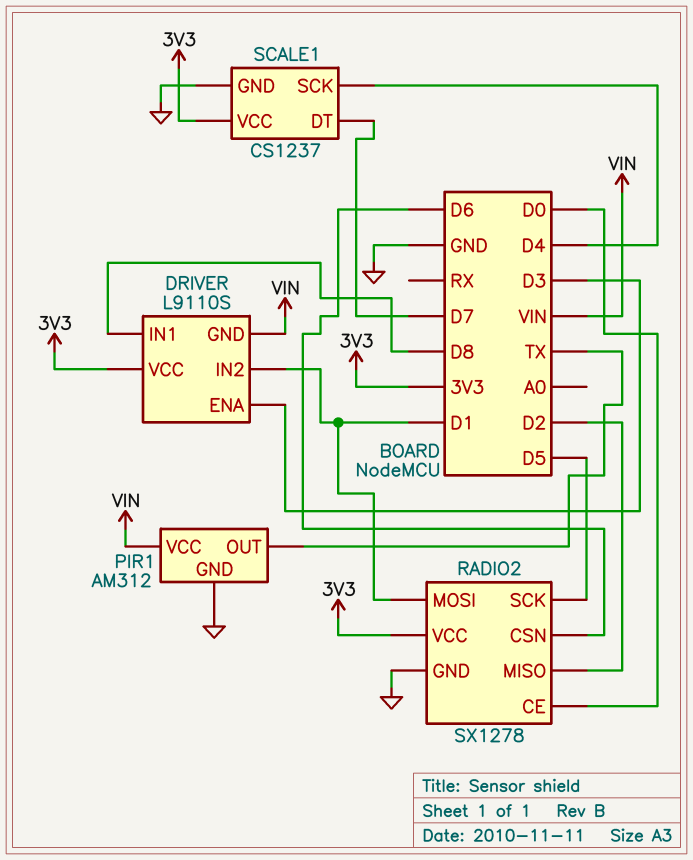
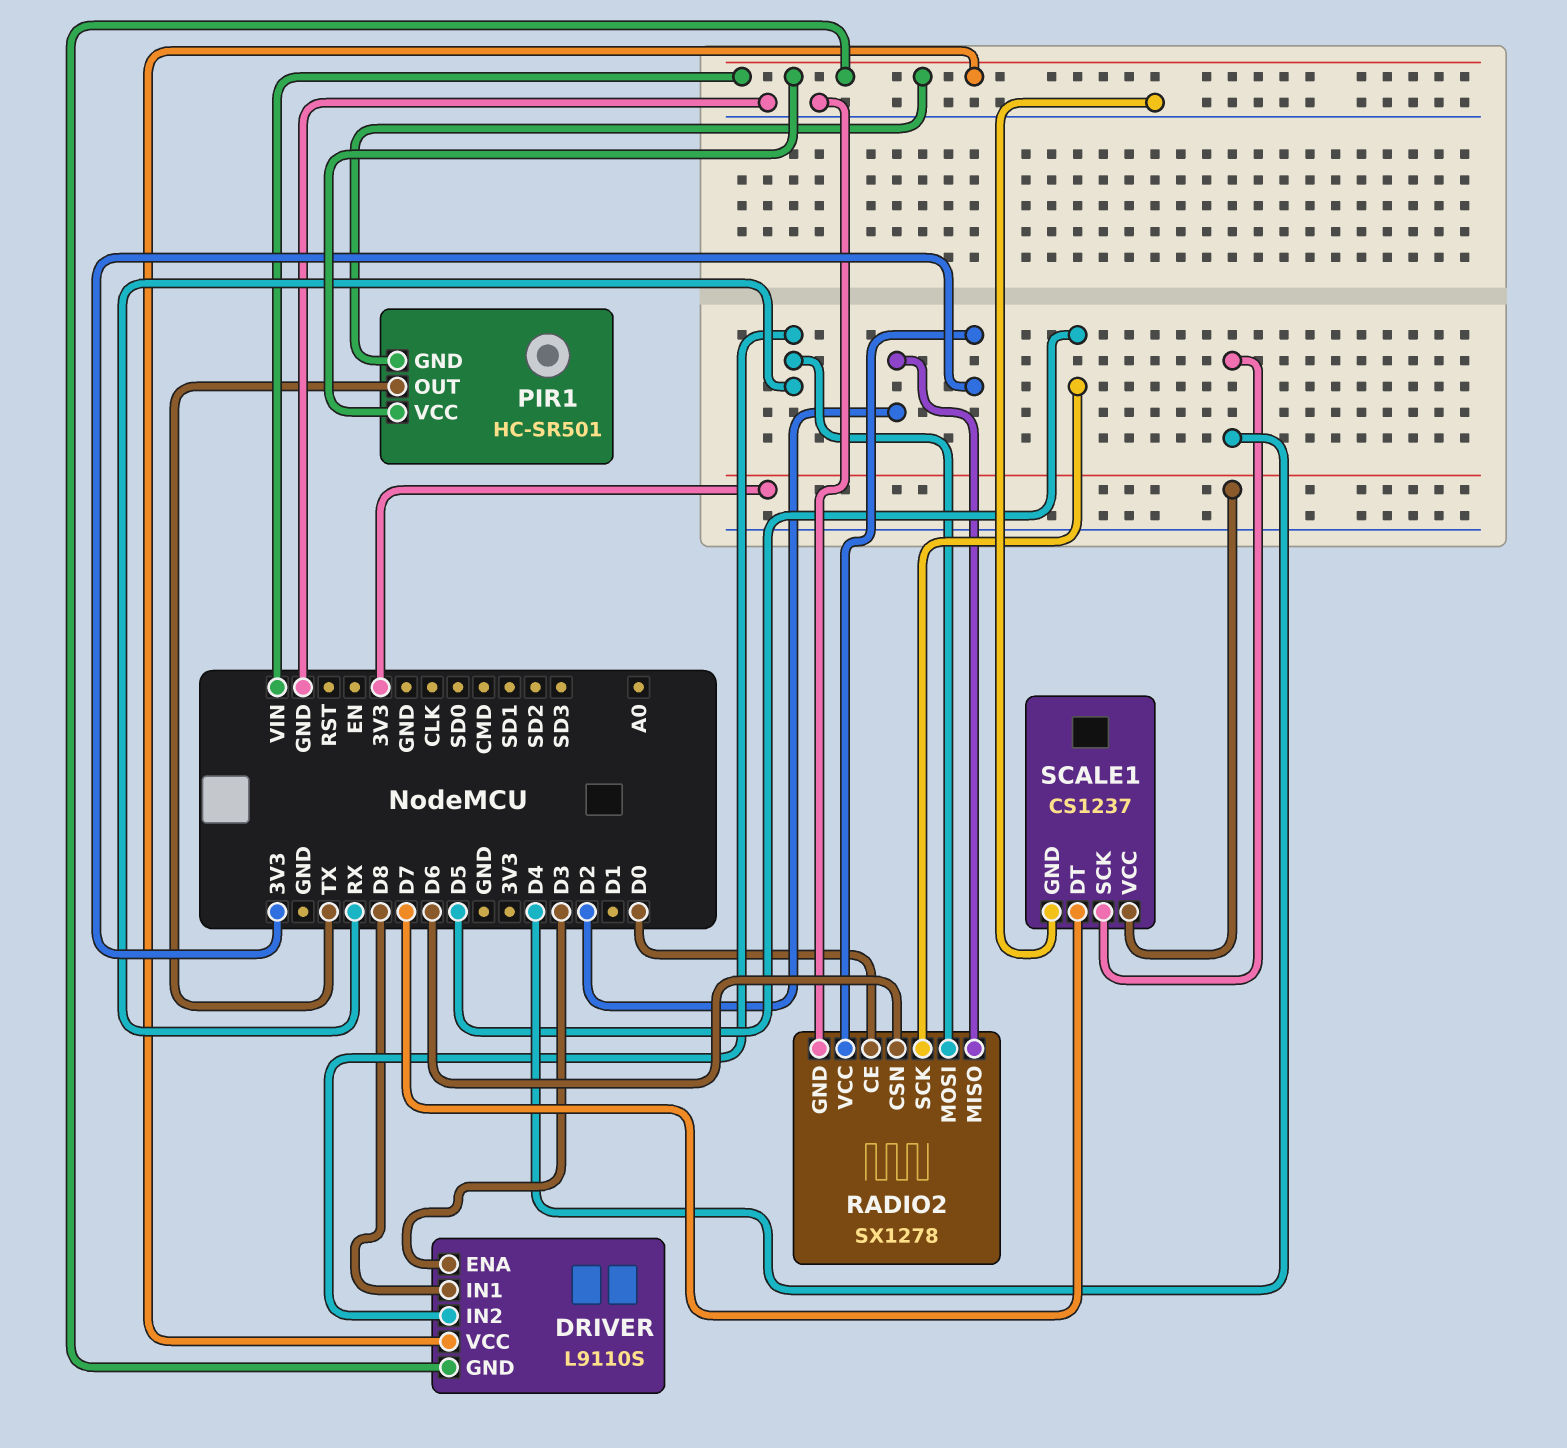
DRIVER pin IN2: D1 -> RX
DRIVER pin VCC: 3V3 -> VIN
PIR1: AM312 -> HC-SR501
PIR1 pin GND: GND -> VIN
RADIO2 pin MOSI: D1 -> RX

